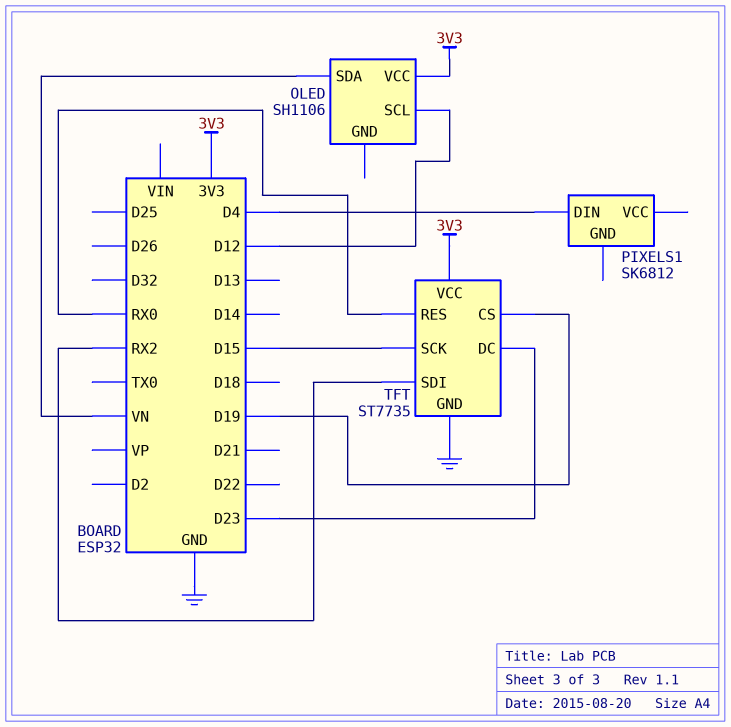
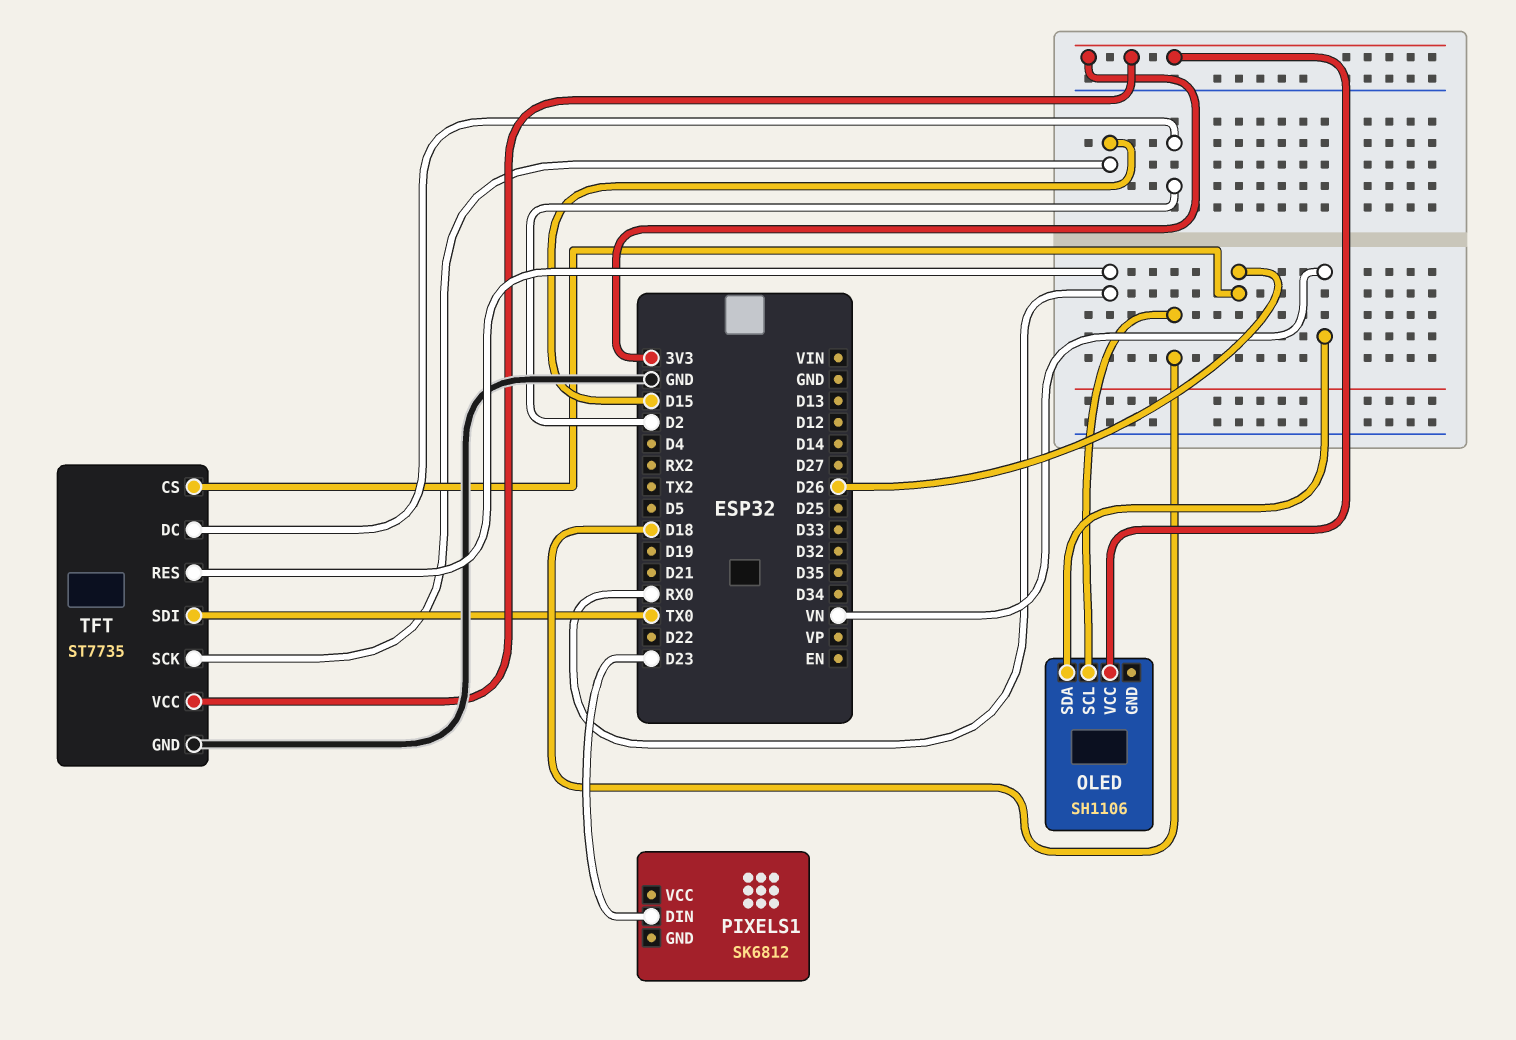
OLED pin SCL: D12 -> D18
PIXELS1 pin DIN: D4 -> D23
TFT pin CS: D19 -> D26
TFT pin DC: D23 -> D2
TFT pin SDI: RX2 -> TX0

